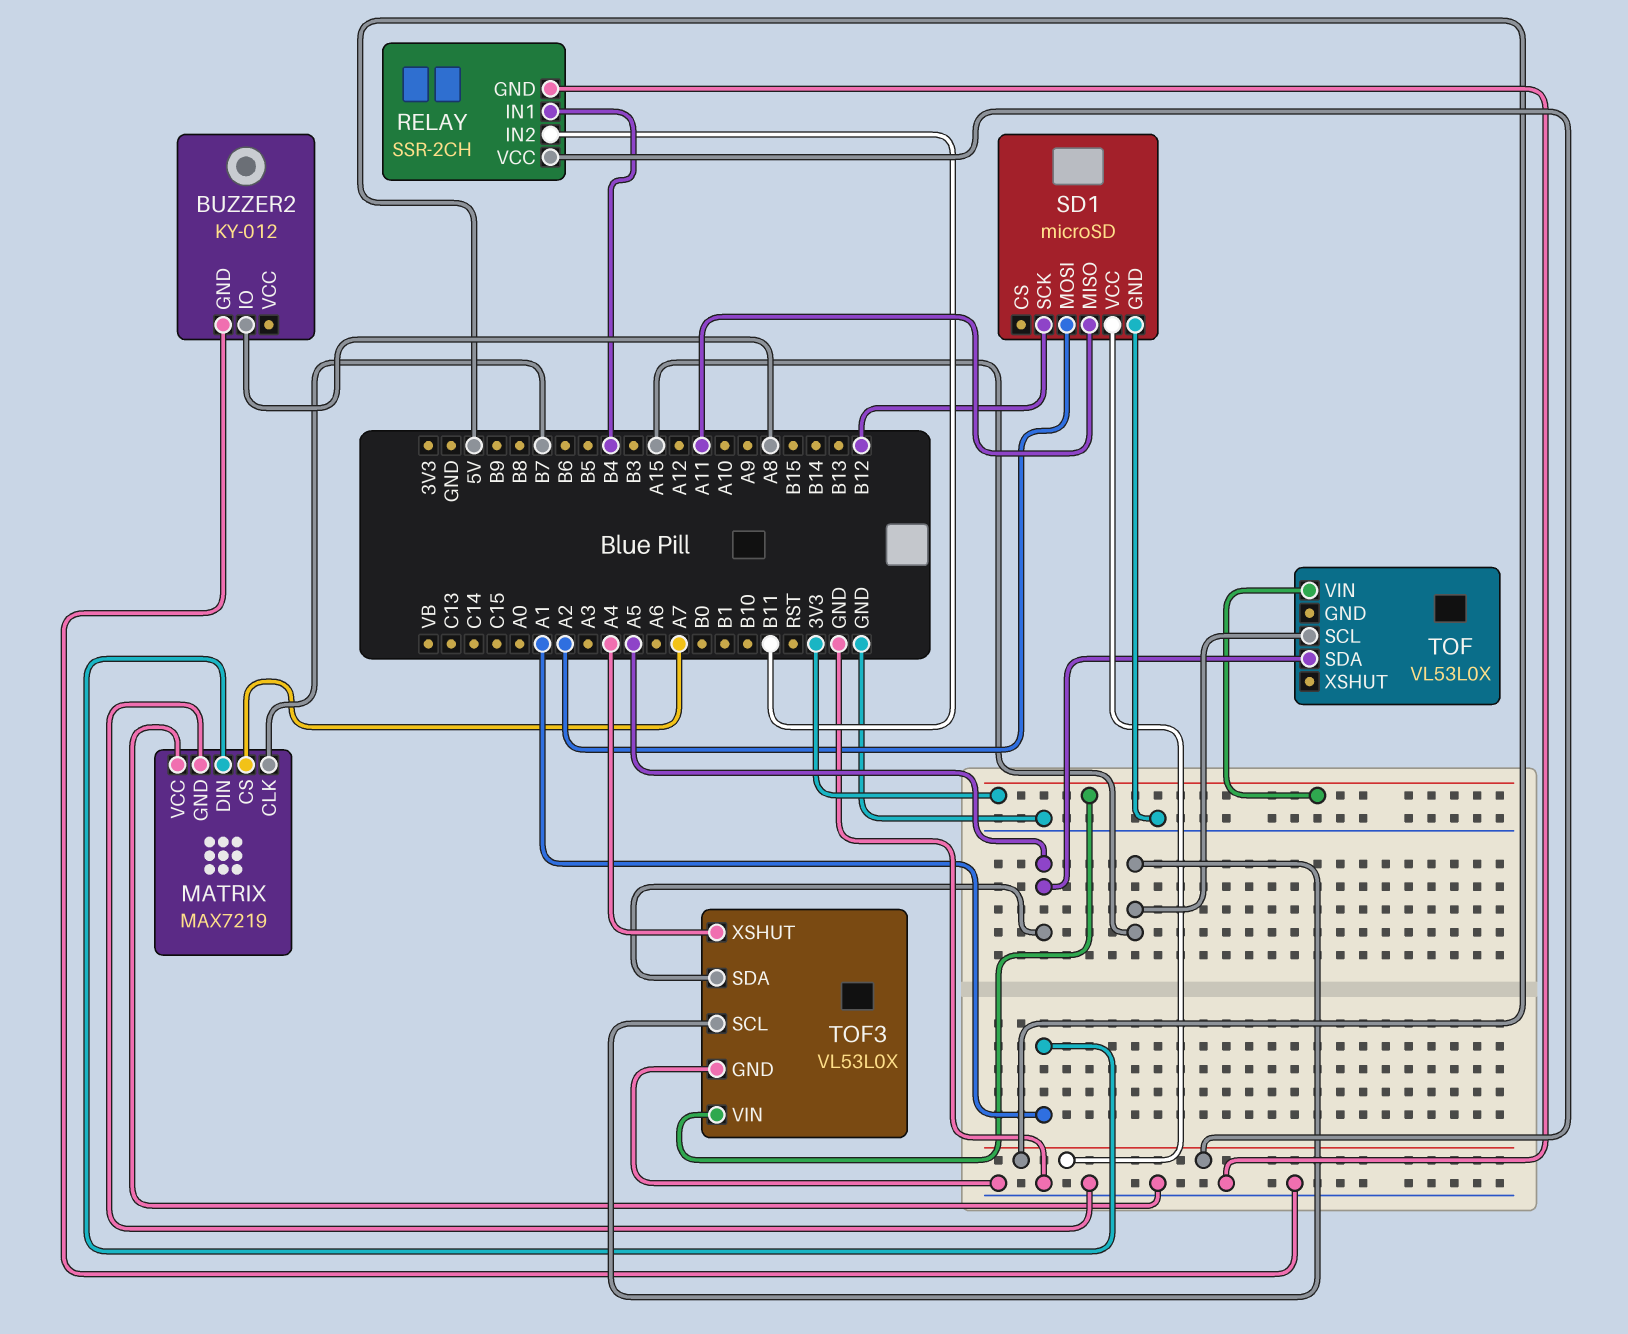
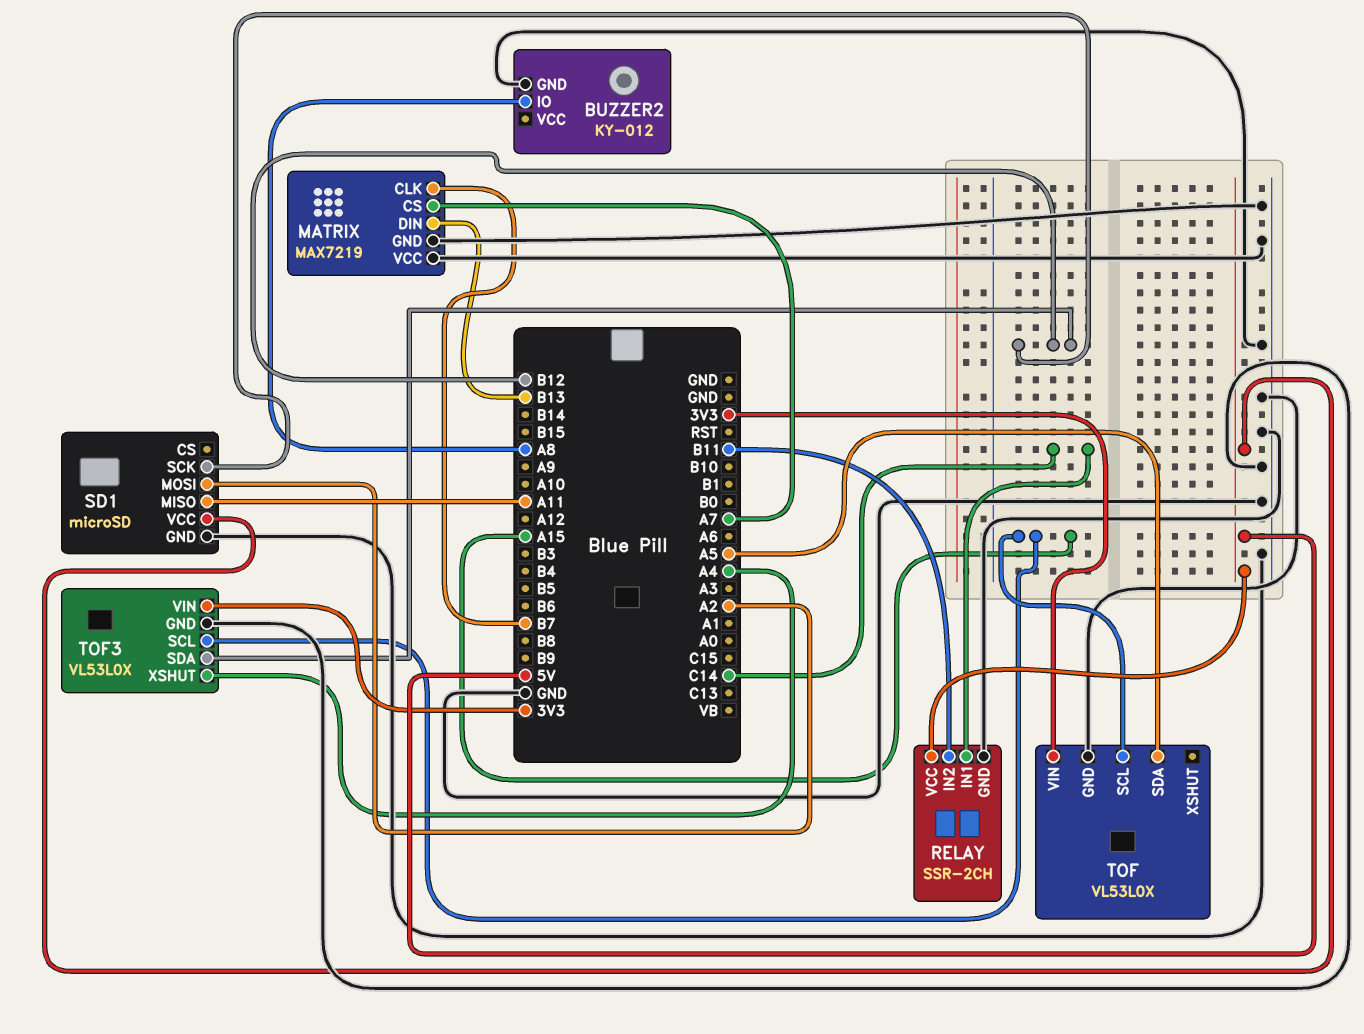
MATRIX pin DIN: A1 -> B13
RELAY pin IN1: B4 -> C14
TOF pin GND: none -> GND
TOF3 pin SDA: A5 -> B12

